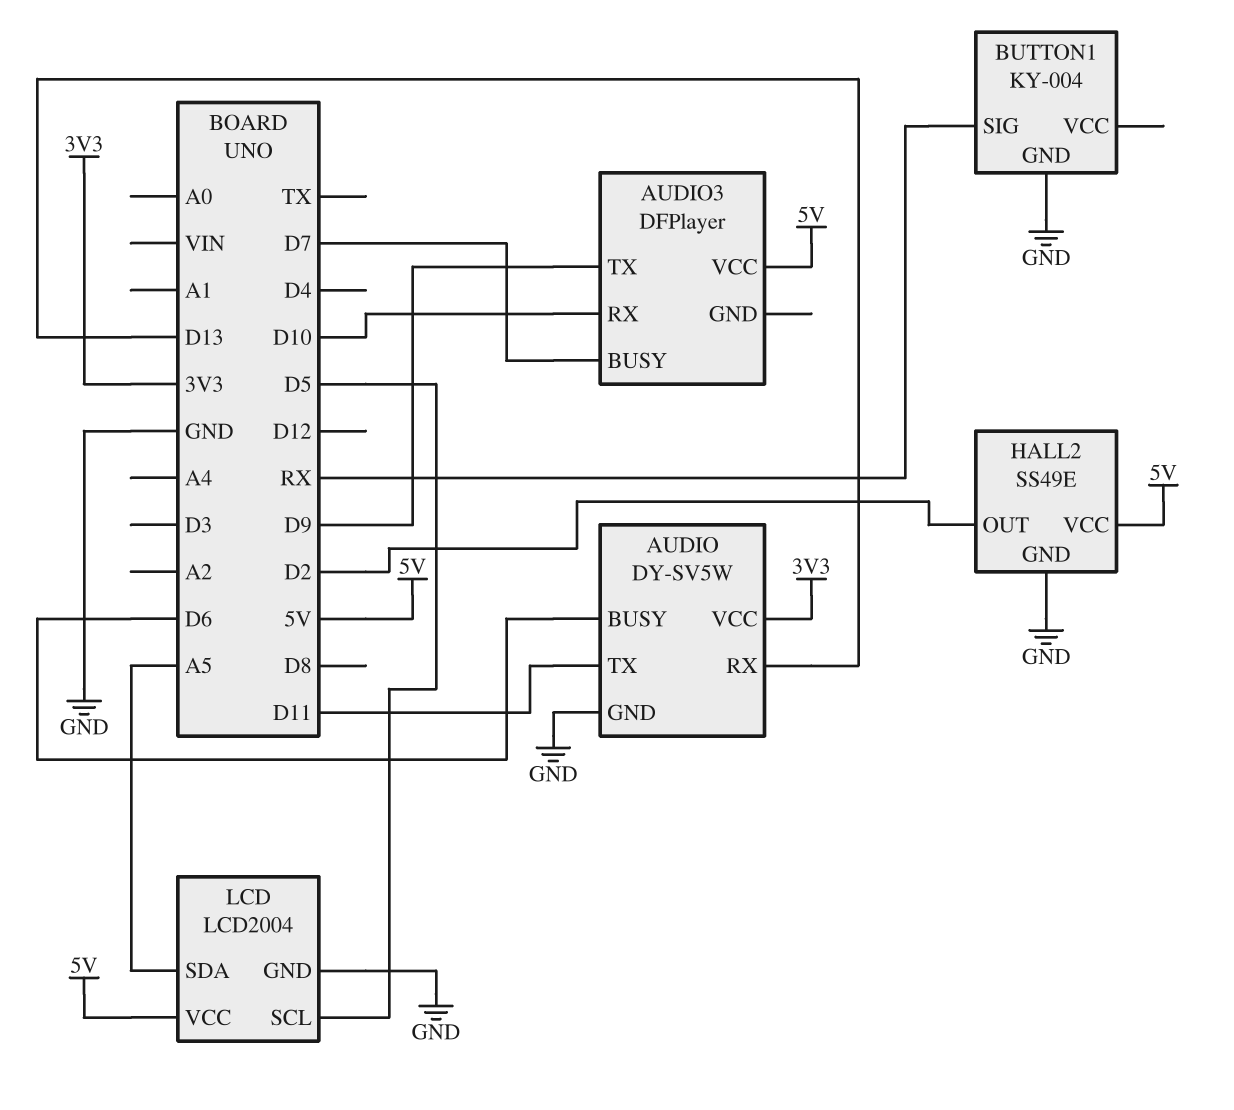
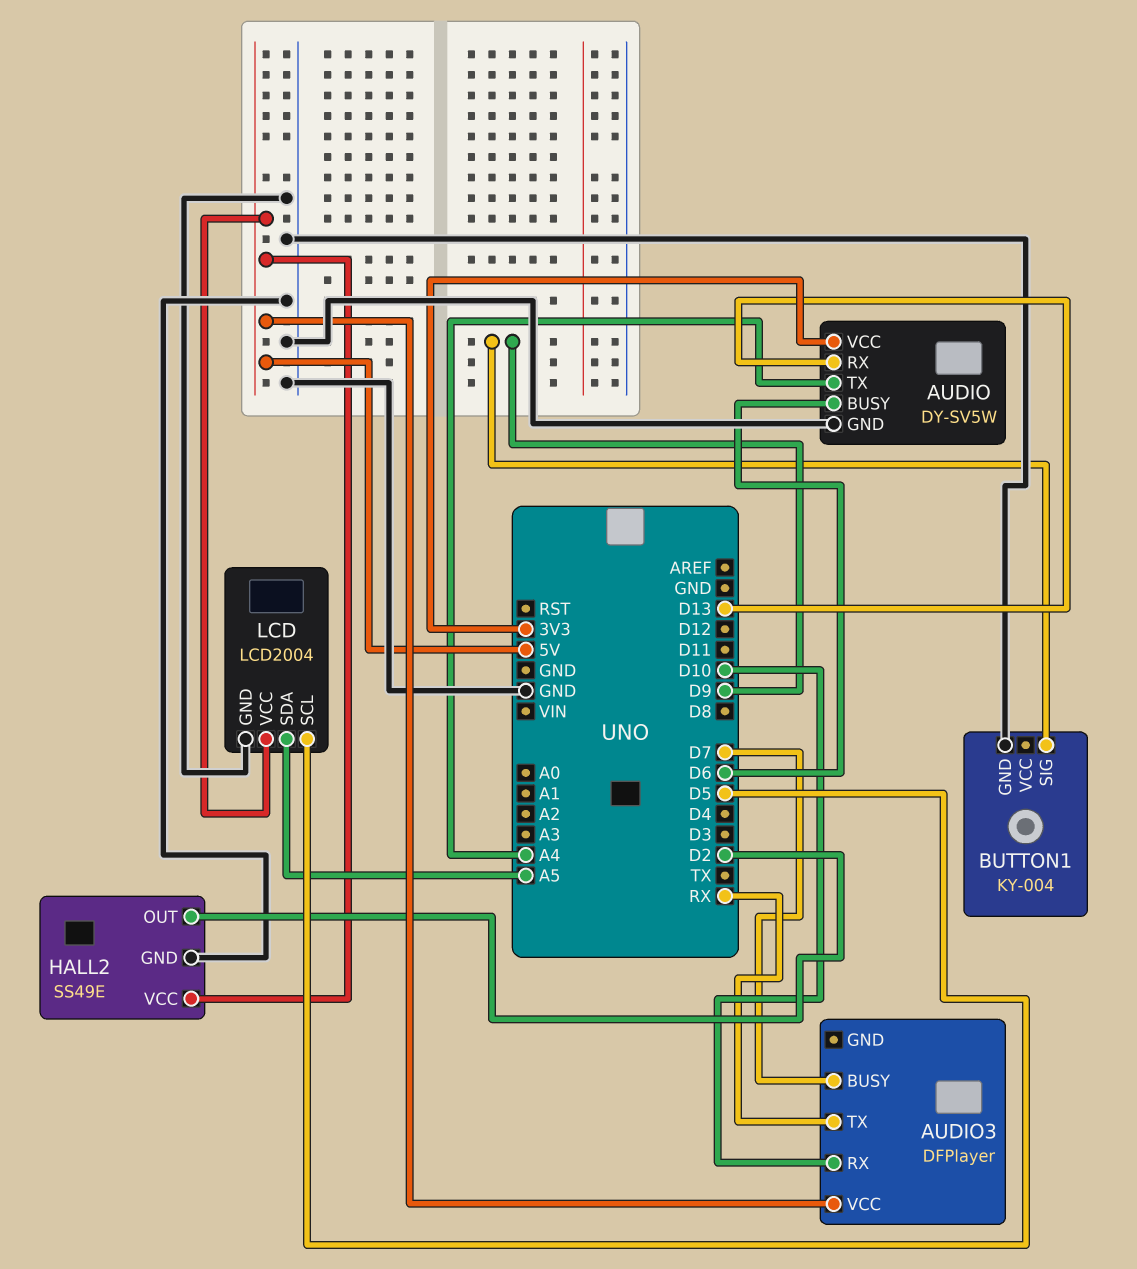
AUDIO pin TX: D11 -> A4
AUDIO3 pin TX: D9 -> RX
BUTTON1 pin SIG: RX -> D9

